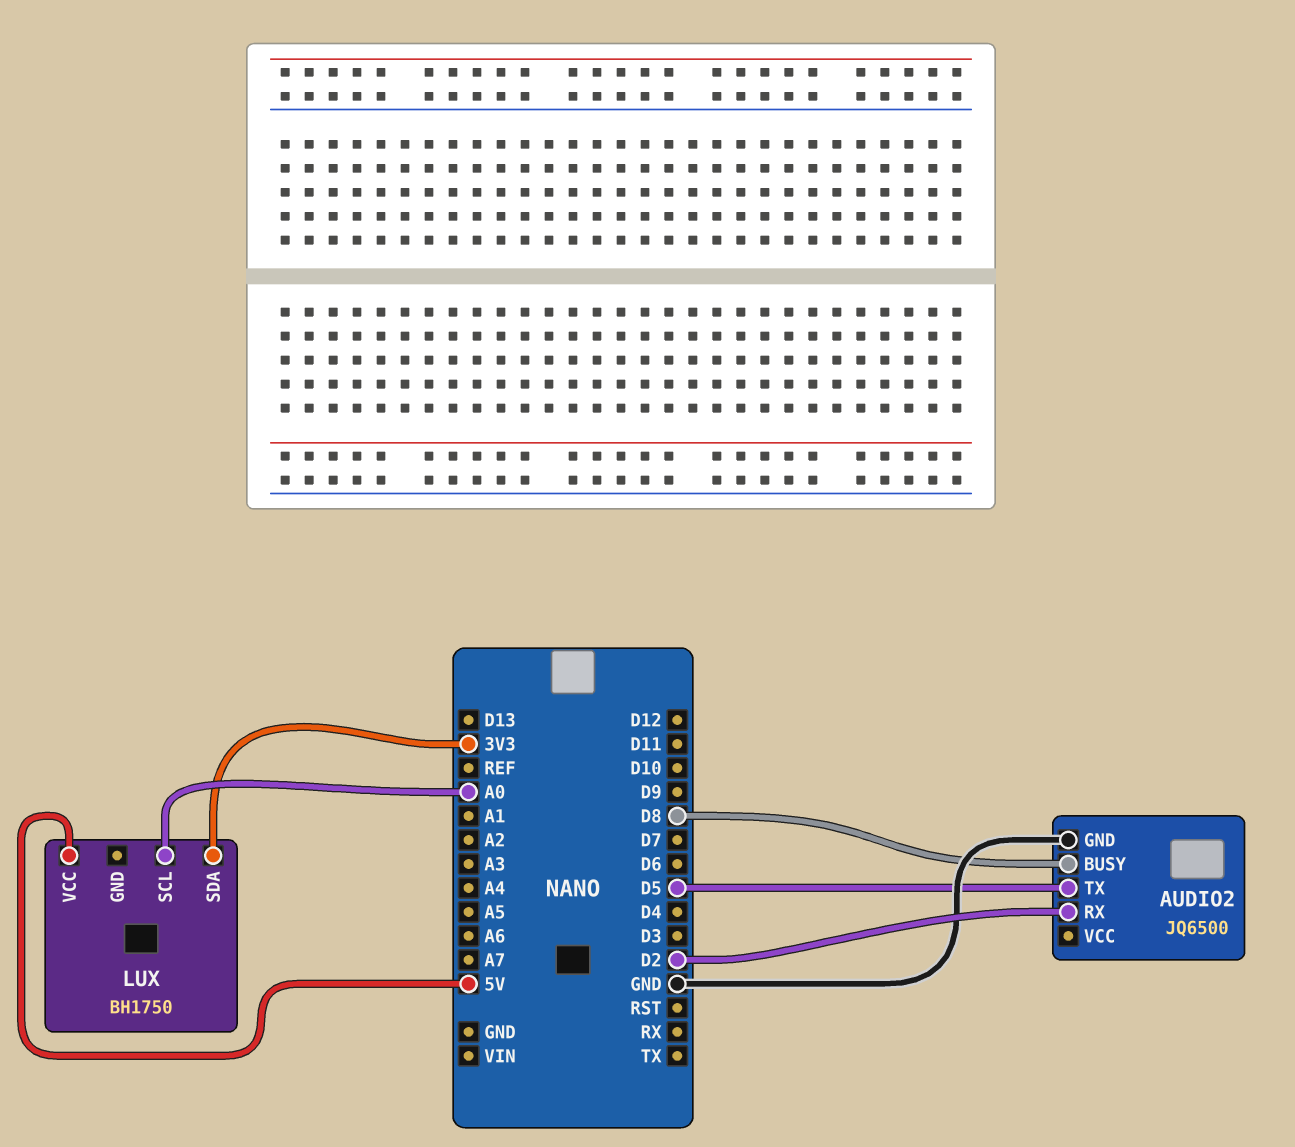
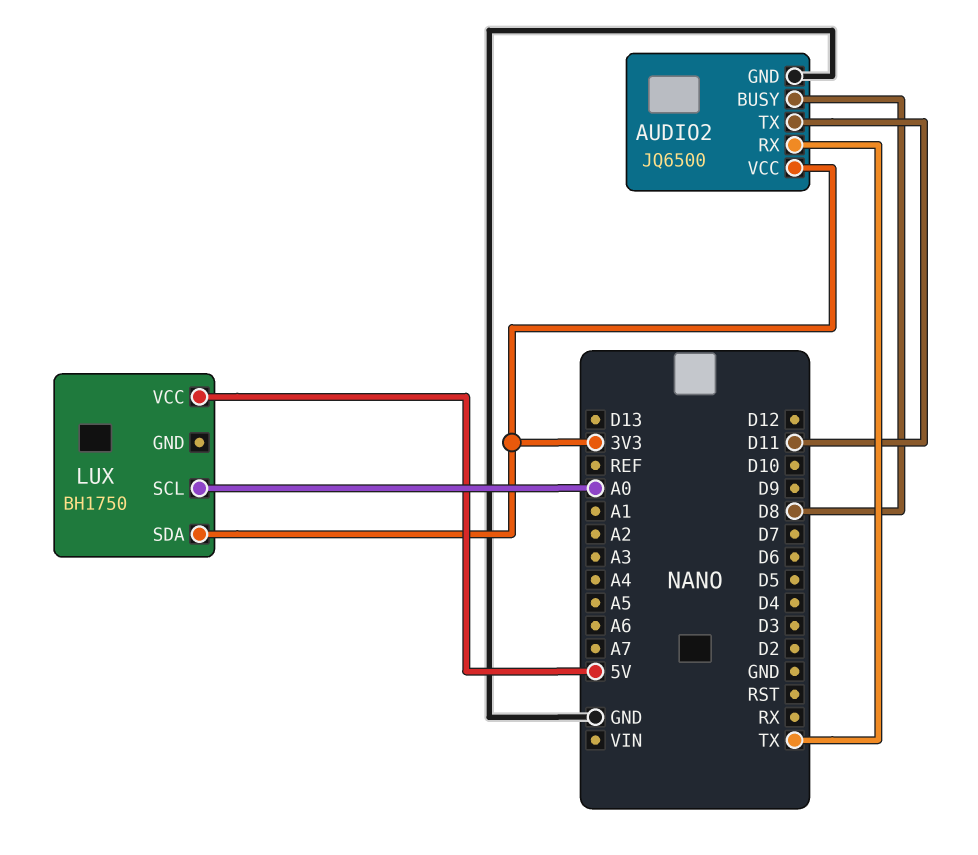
AUDIO2 pin RX: D2 -> TX
AUDIO2 pin TX: D5 -> D11
AUDIO2 pin VCC: none -> 3V3

